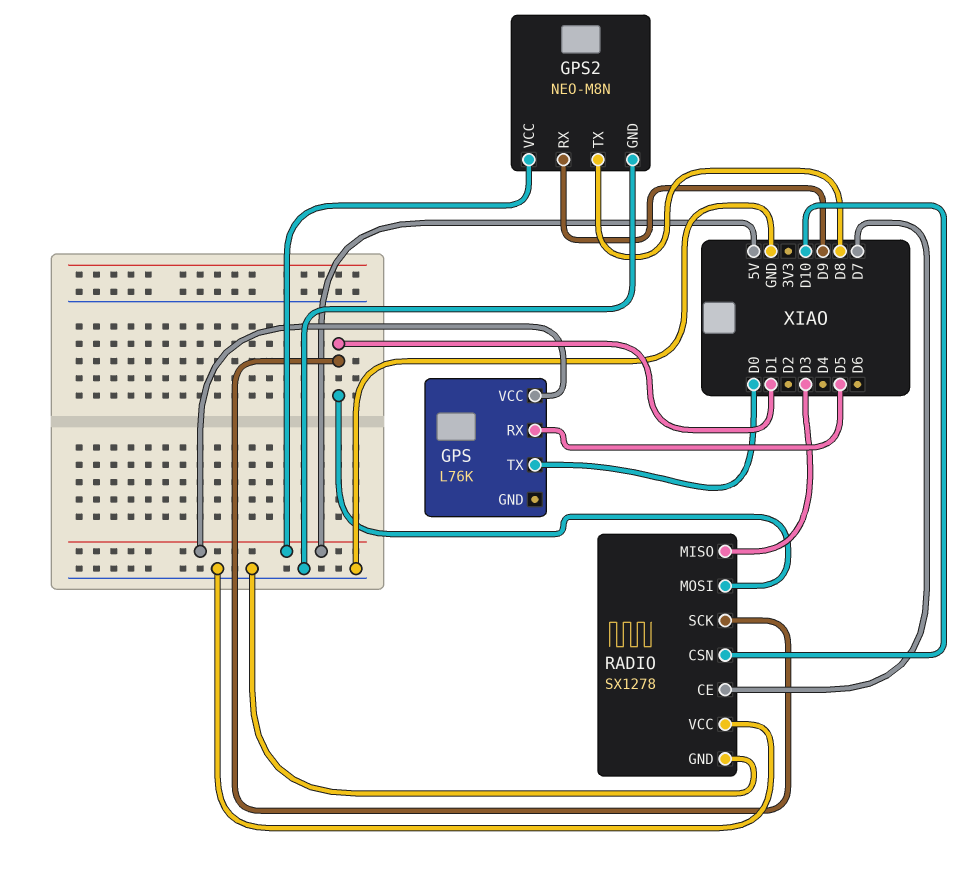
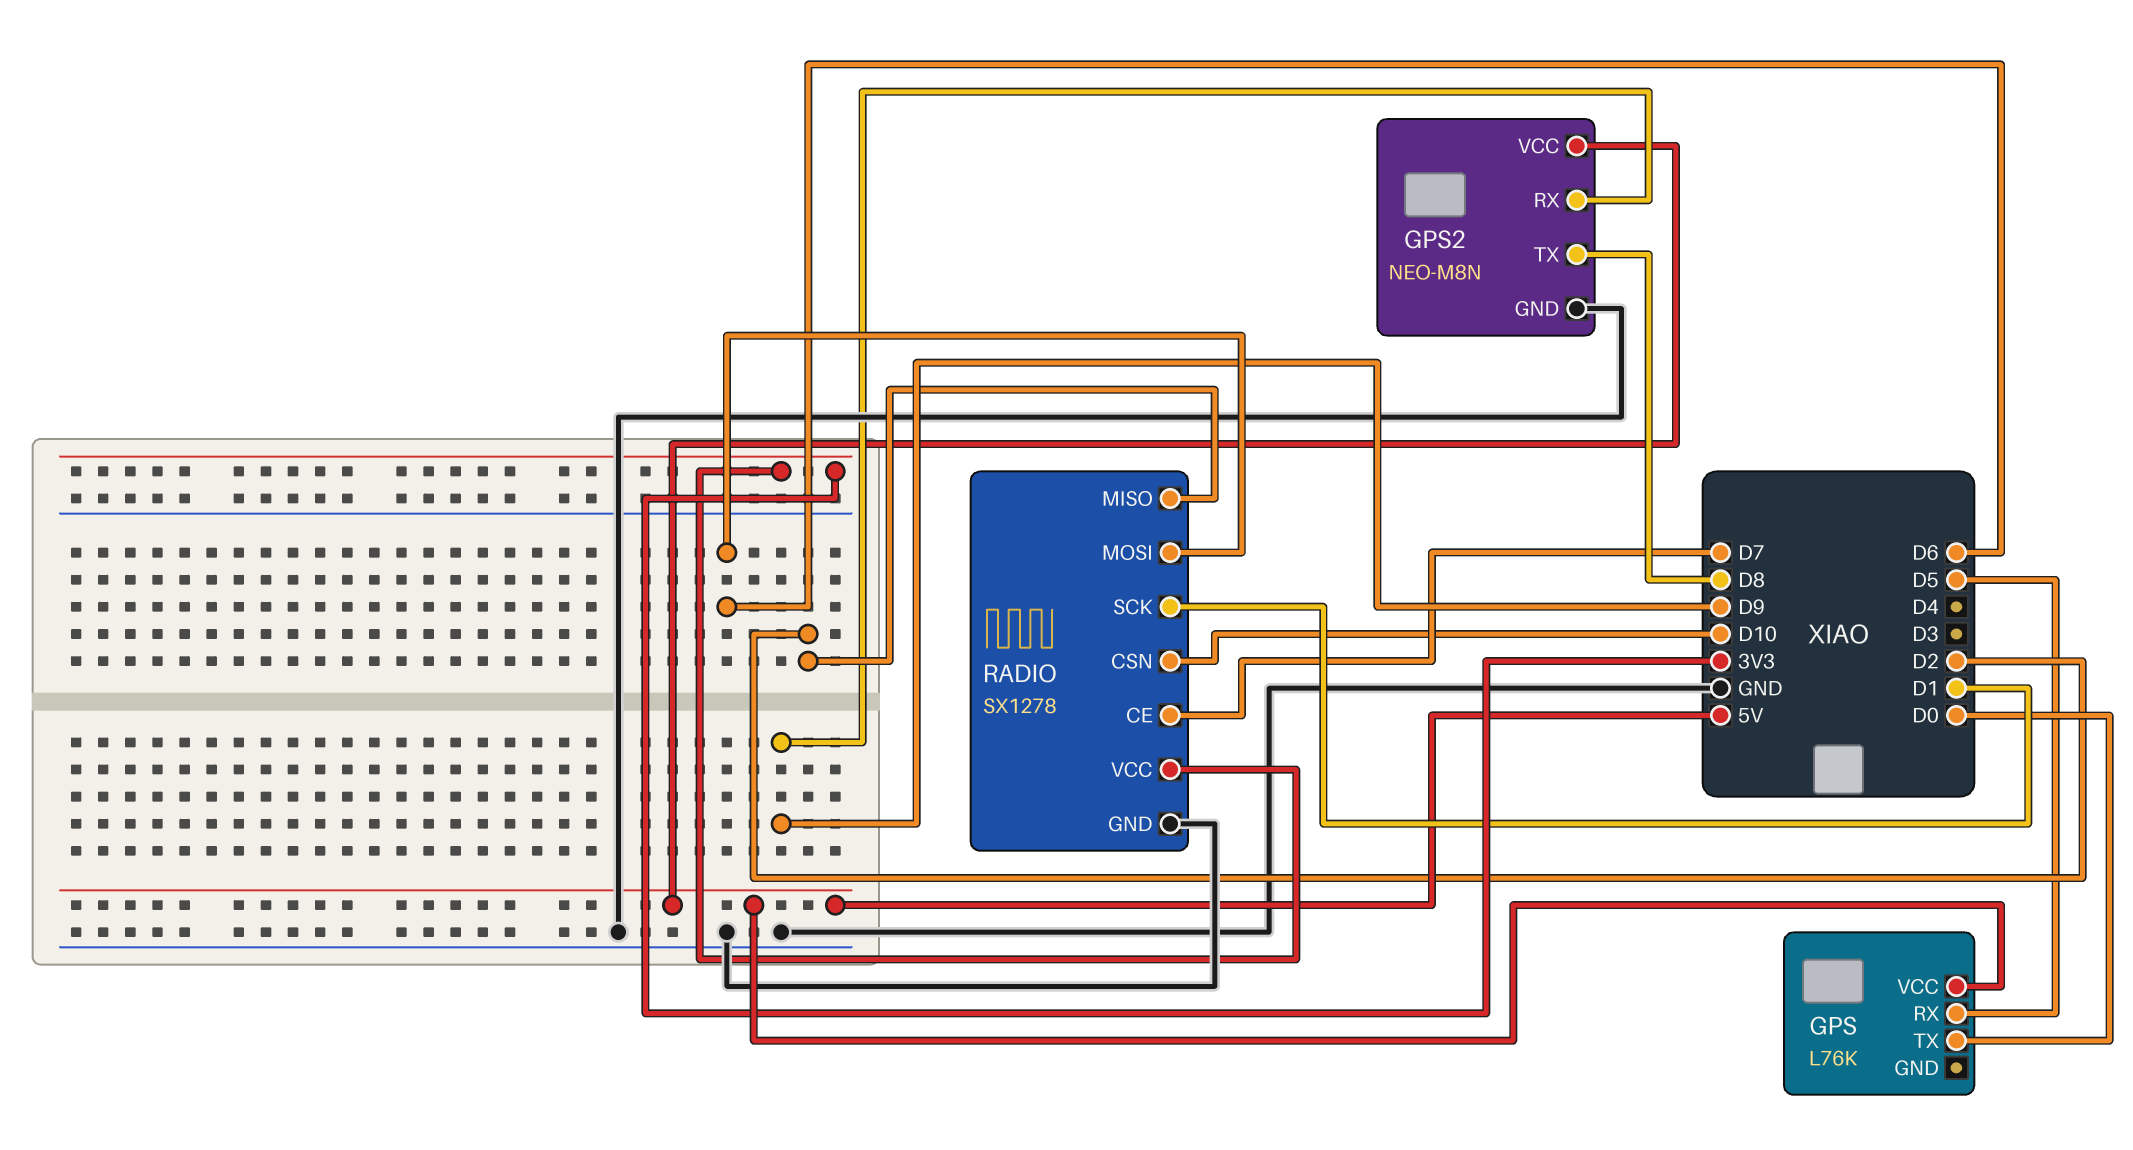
RADIO pin MISO: D3 -> D2
RADIO pin MOSI: D1 -> D6
RADIO pin VCC: GND -> 3V3

